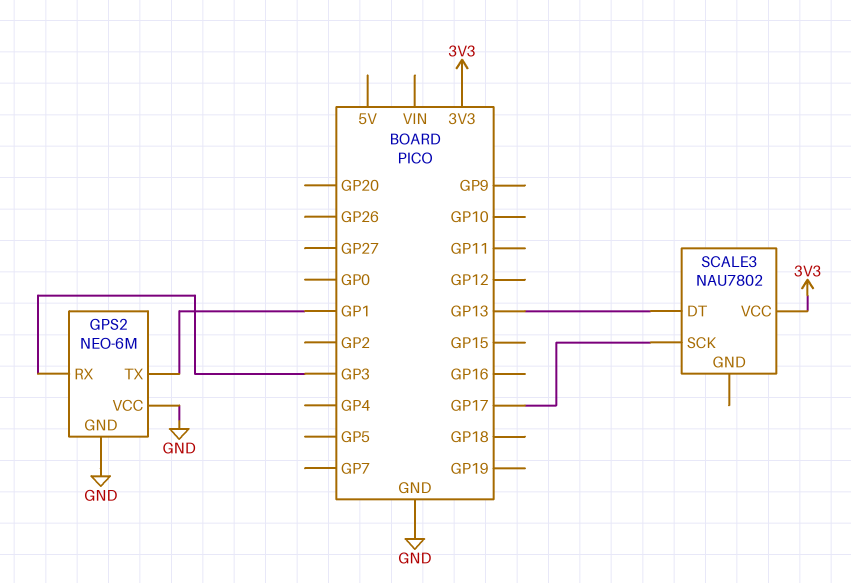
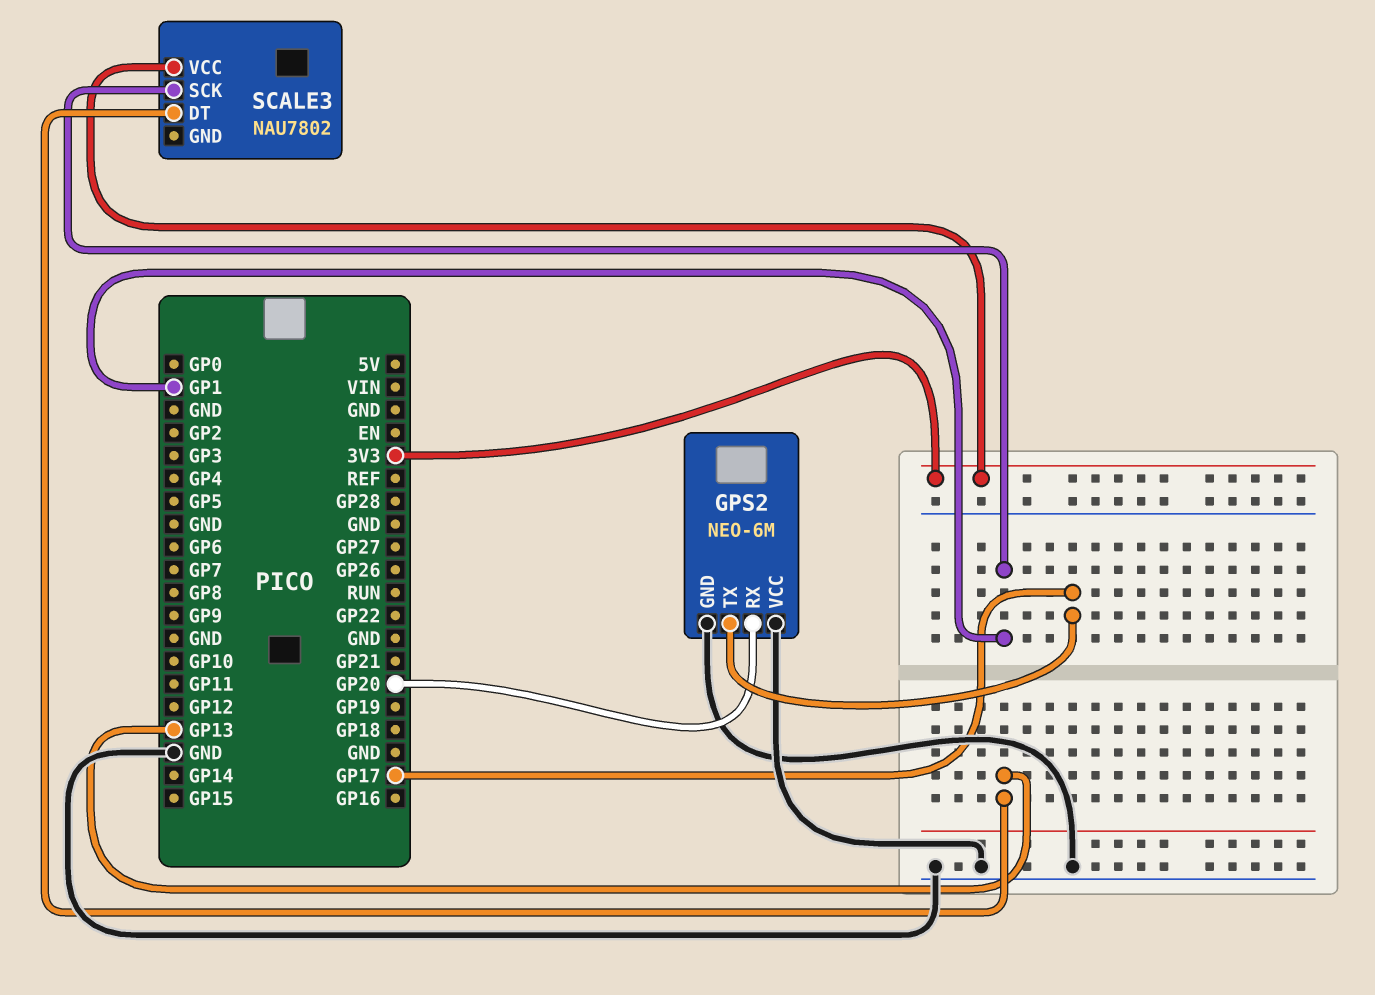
GPS2 pin RX: GP3 -> GP20
GPS2 pin TX: GP1 -> GP17
SCALE3 pin SCK: GP17 -> GP1

